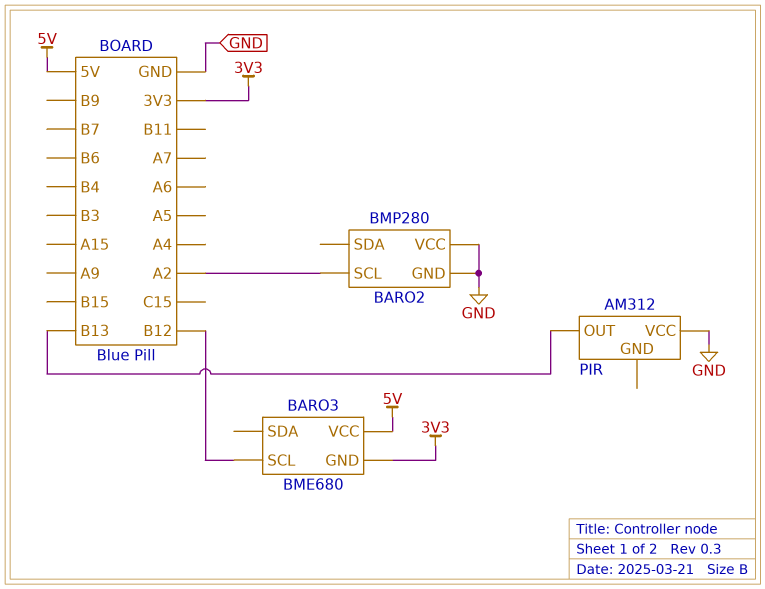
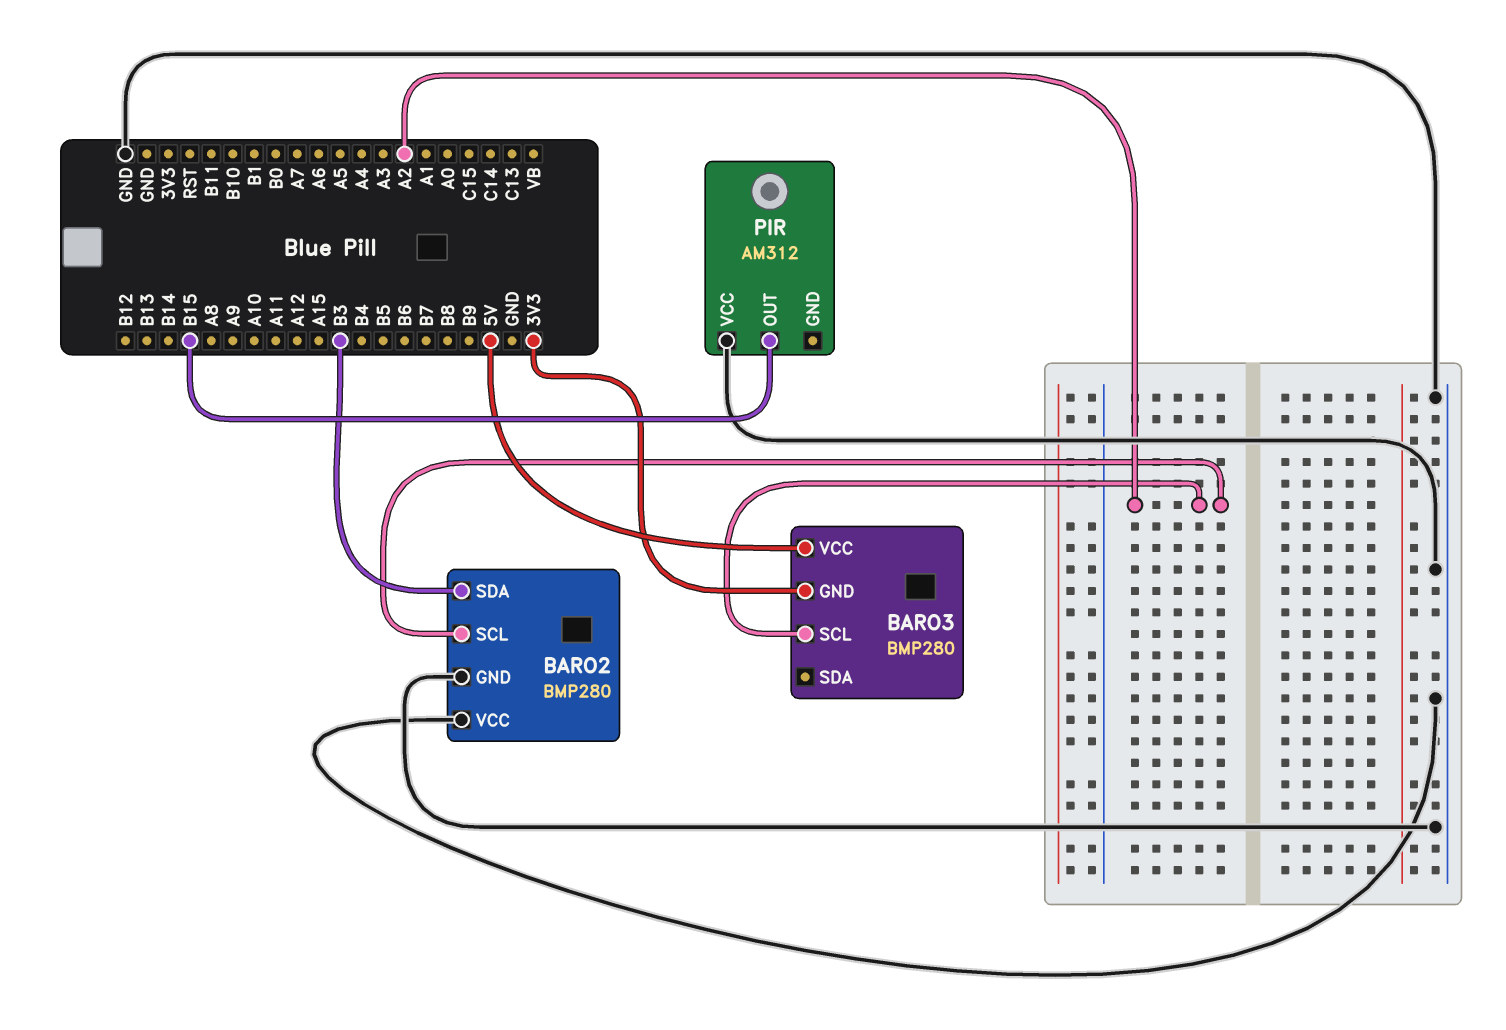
BARO2 pin SDA: none -> B3
BARO3: BME680 -> BMP280
BARO3 pin SCL: B12 -> A2
PIR pin OUT: B13 -> B15

